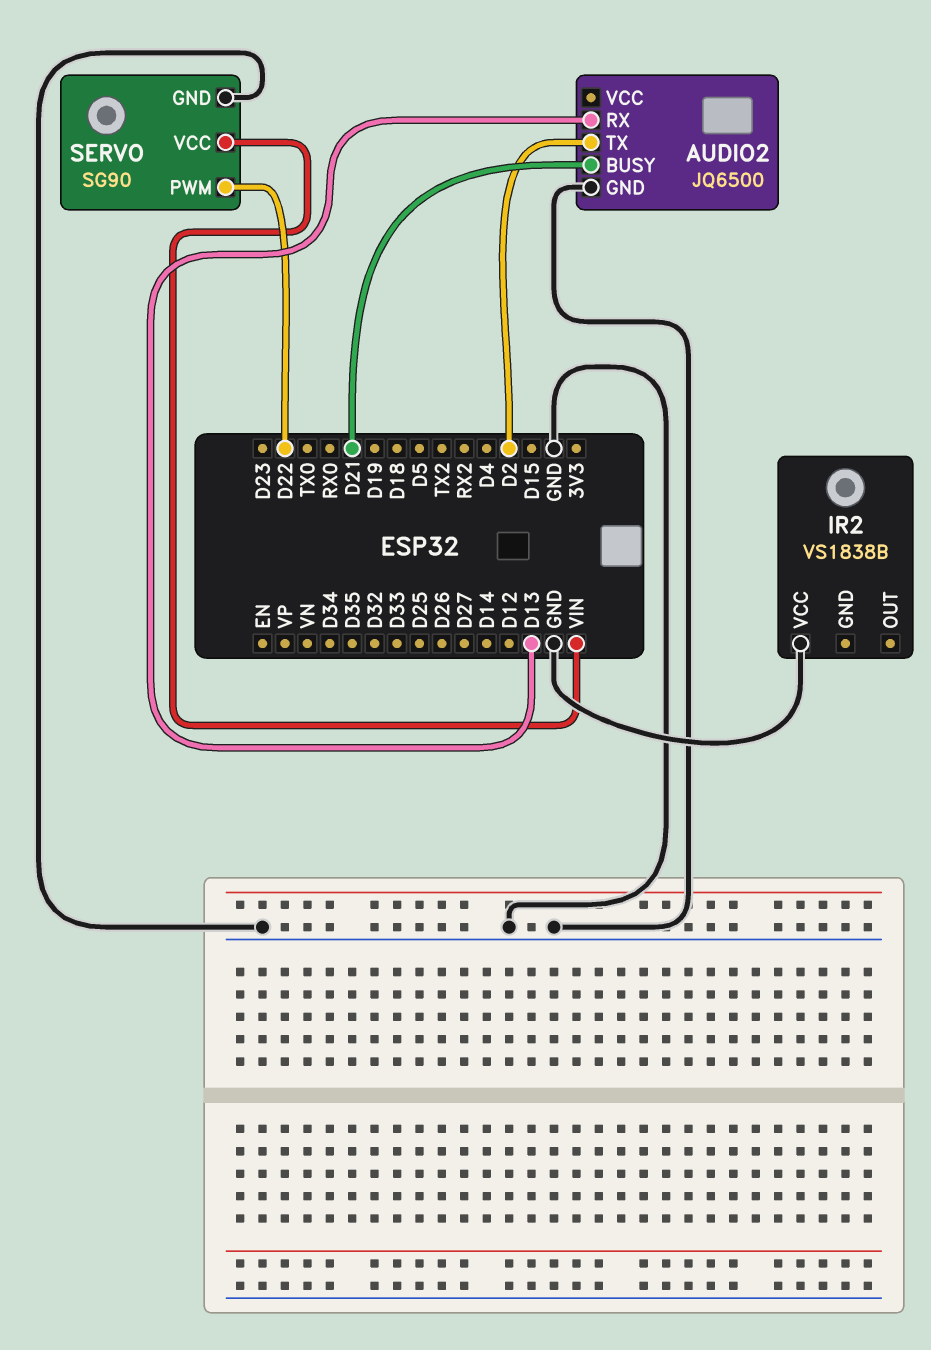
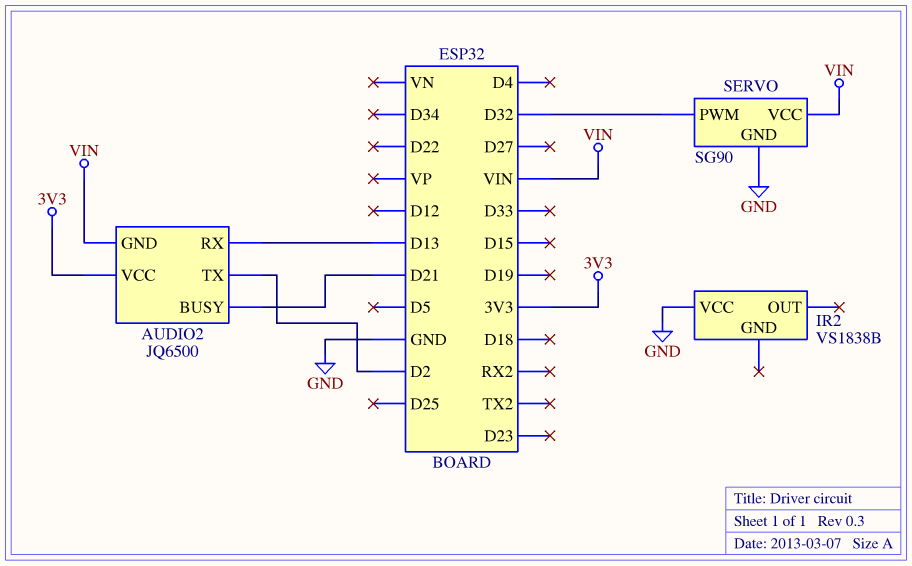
AUDIO2 pin GND: GND -> VIN
AUDIO2 pin VCC: none -> 3V3
SERVO pin PWM: D22 -> D32

